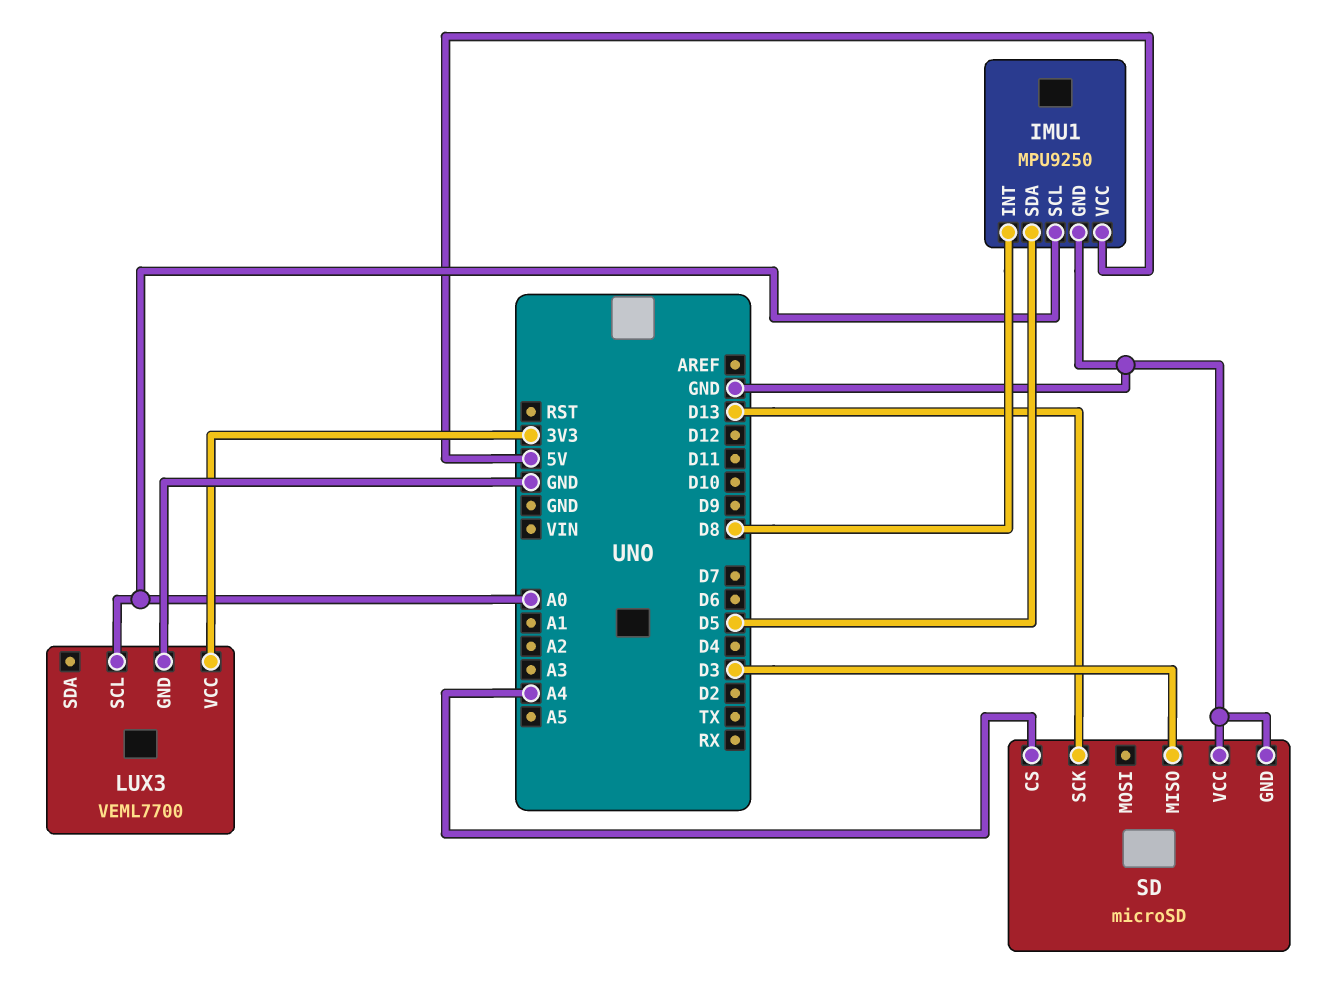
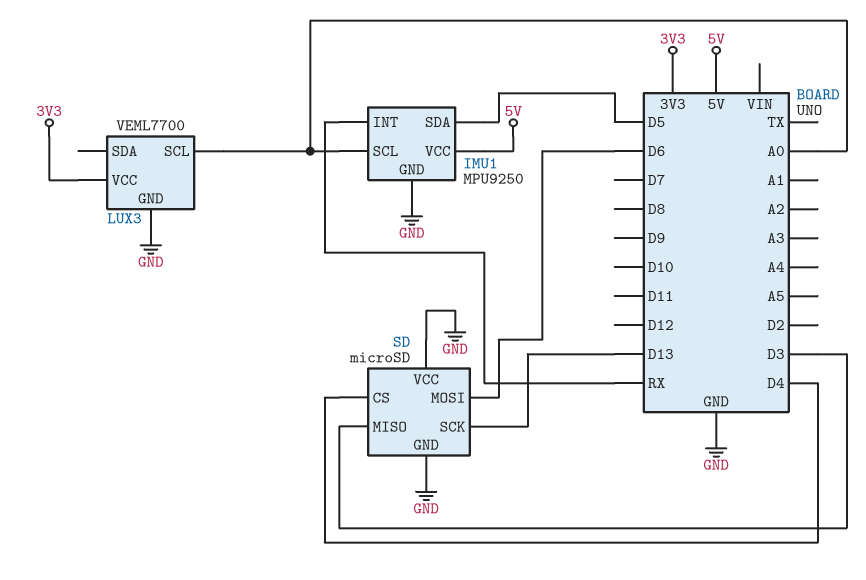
IMU1 pin INT: D8 -> RX
SD pin CS: A4 -> D4
SD pin MOSI: none -> D6

